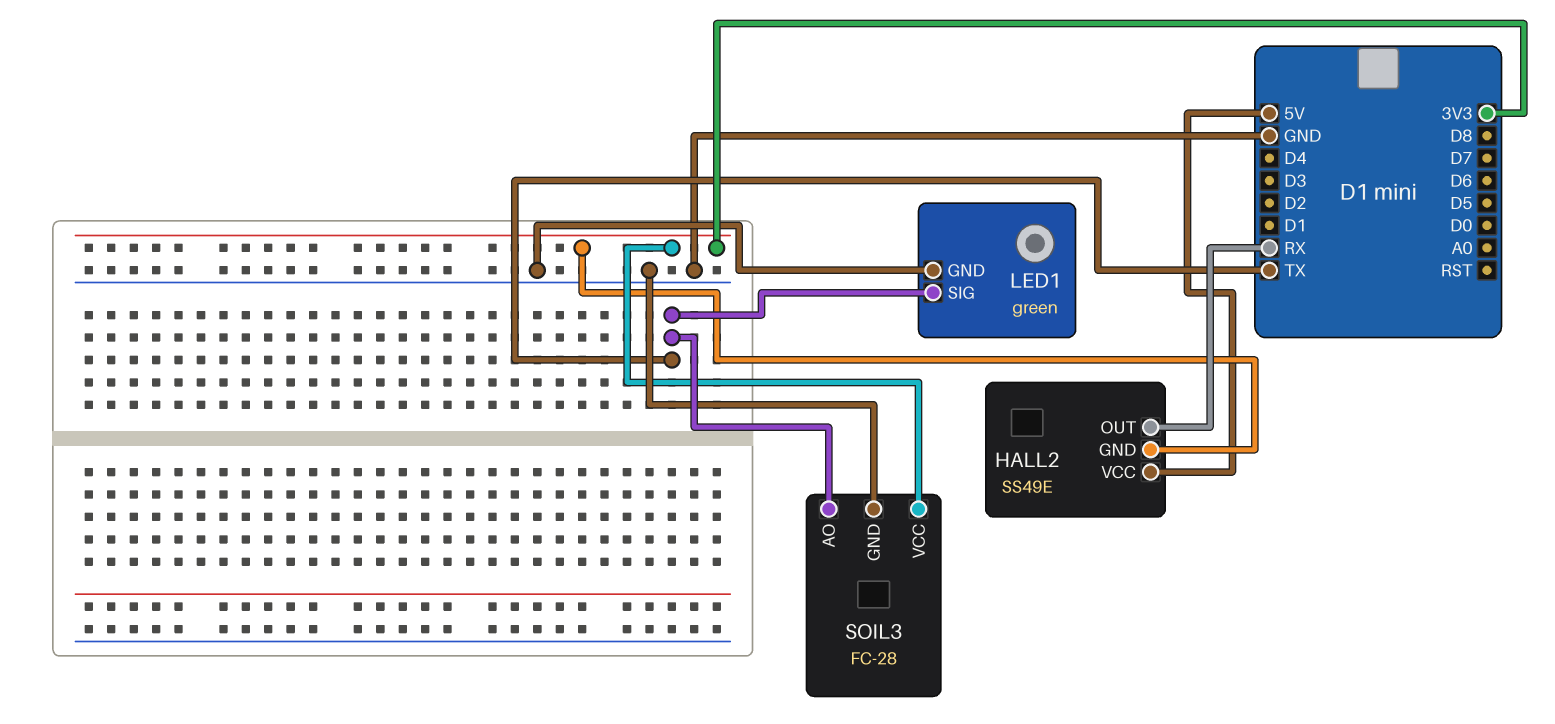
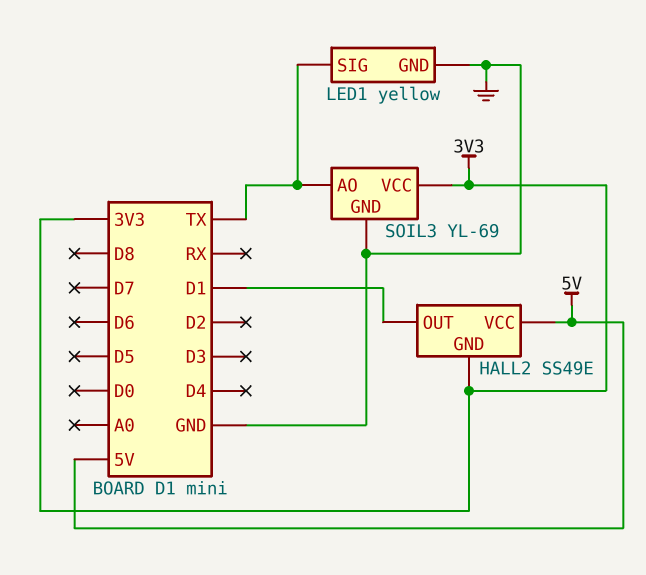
HALL2 pin OUT: RX -> D1
LED1: green -> yellow
SOIL3: FC-28 -> YL-69

